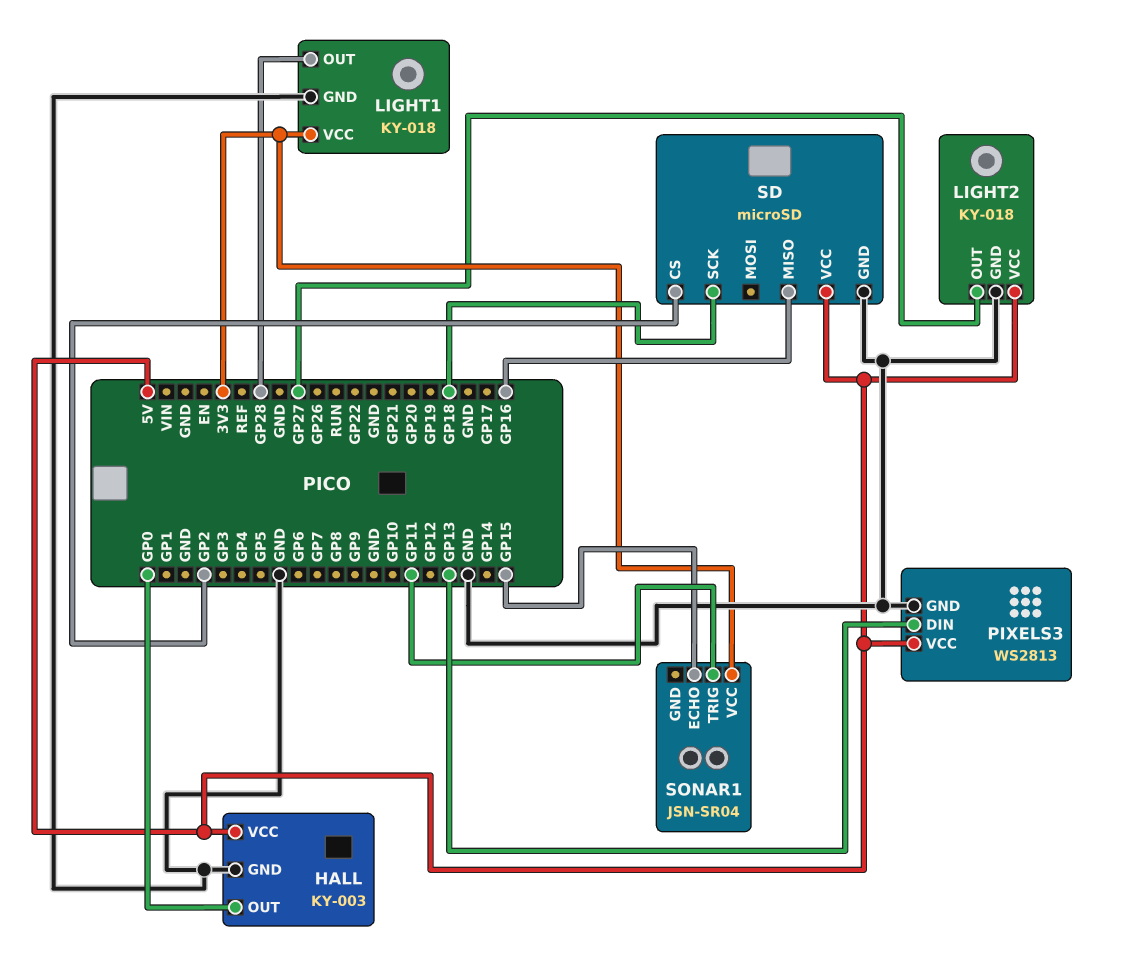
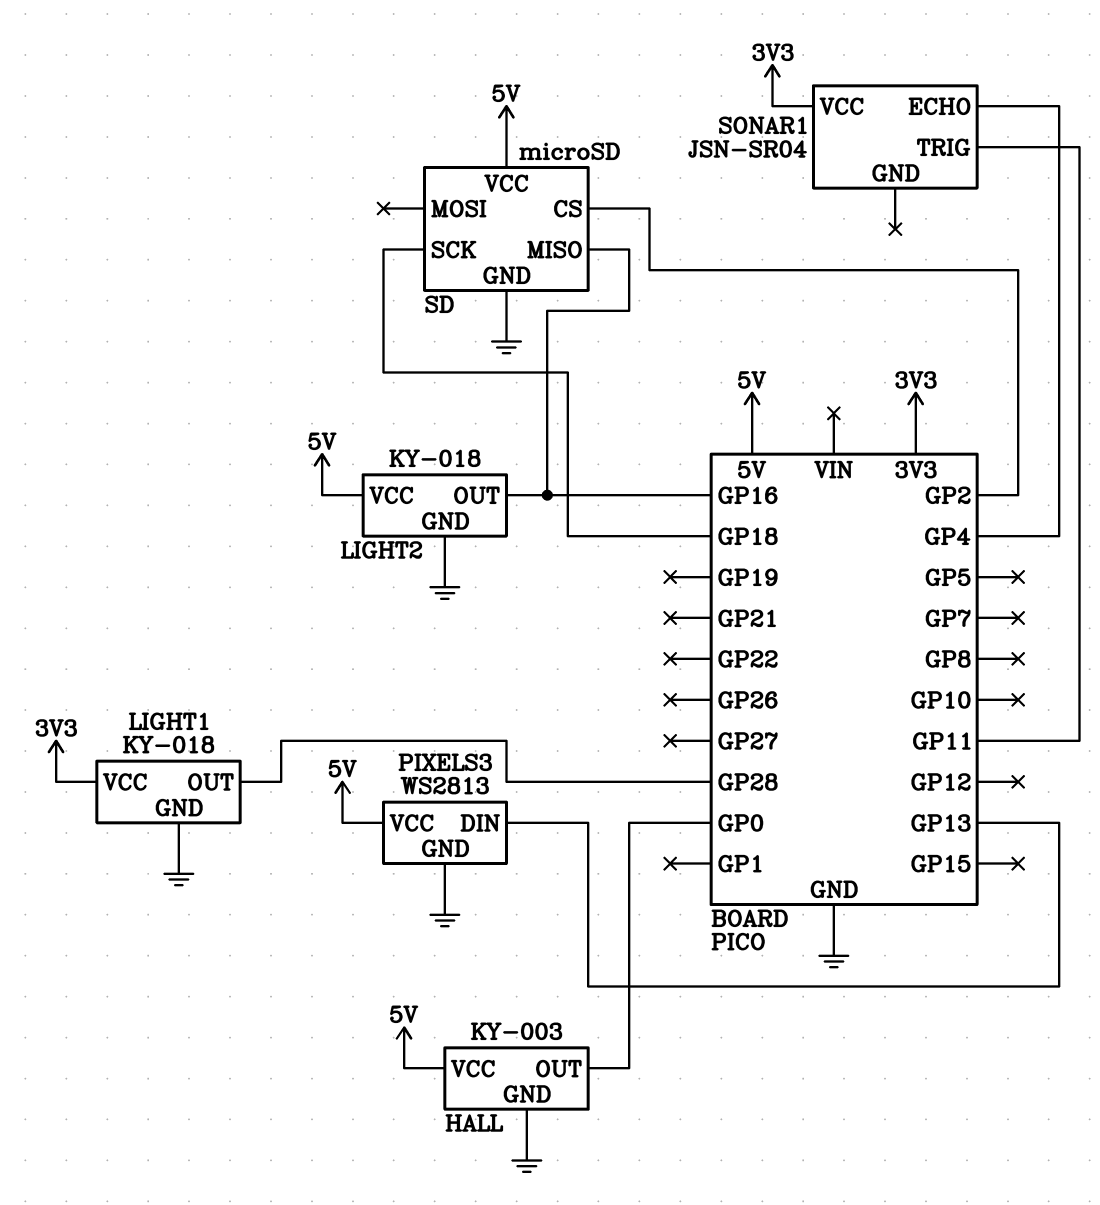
LIGHT2 pin OUT: GP27 -> GP16
SONAR1 pin ECHO: GP15 -> GP4

